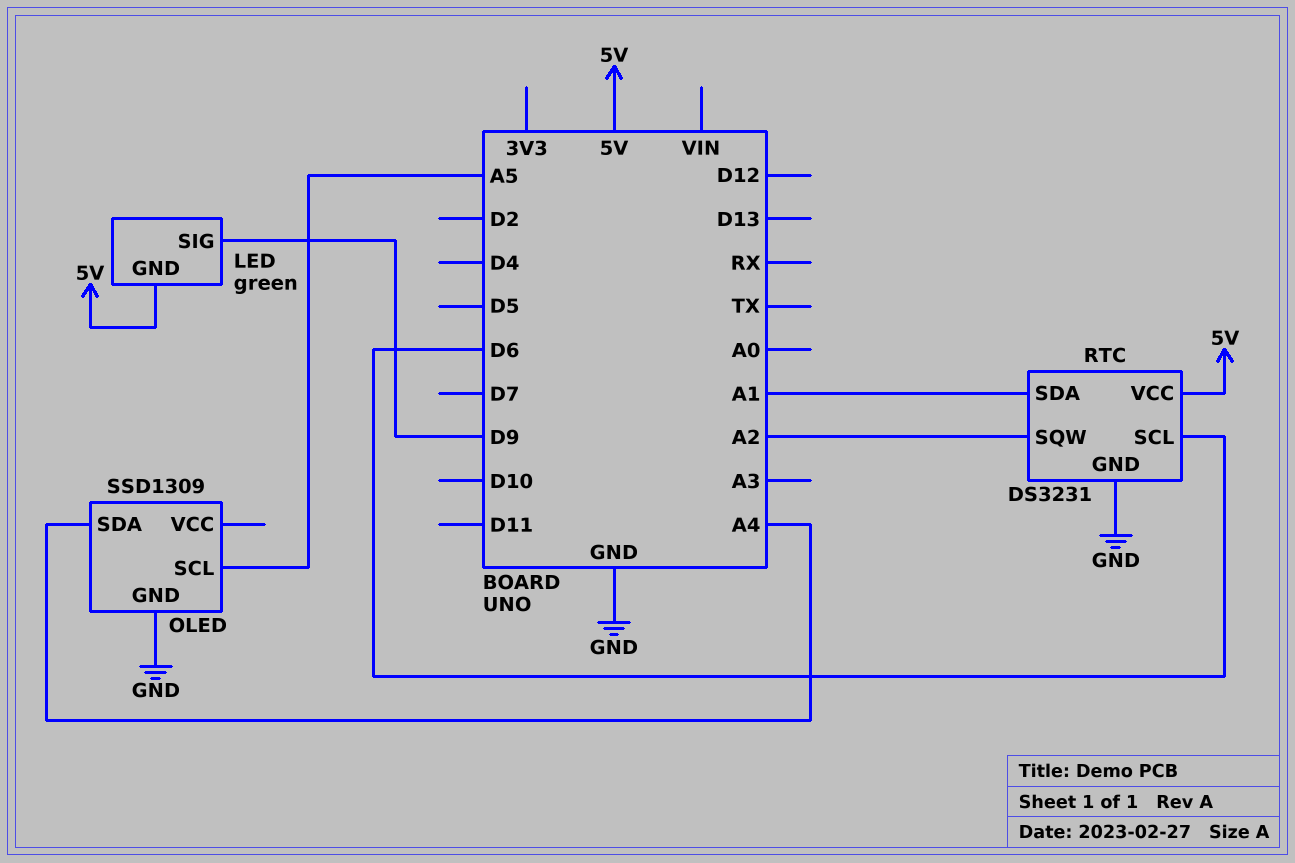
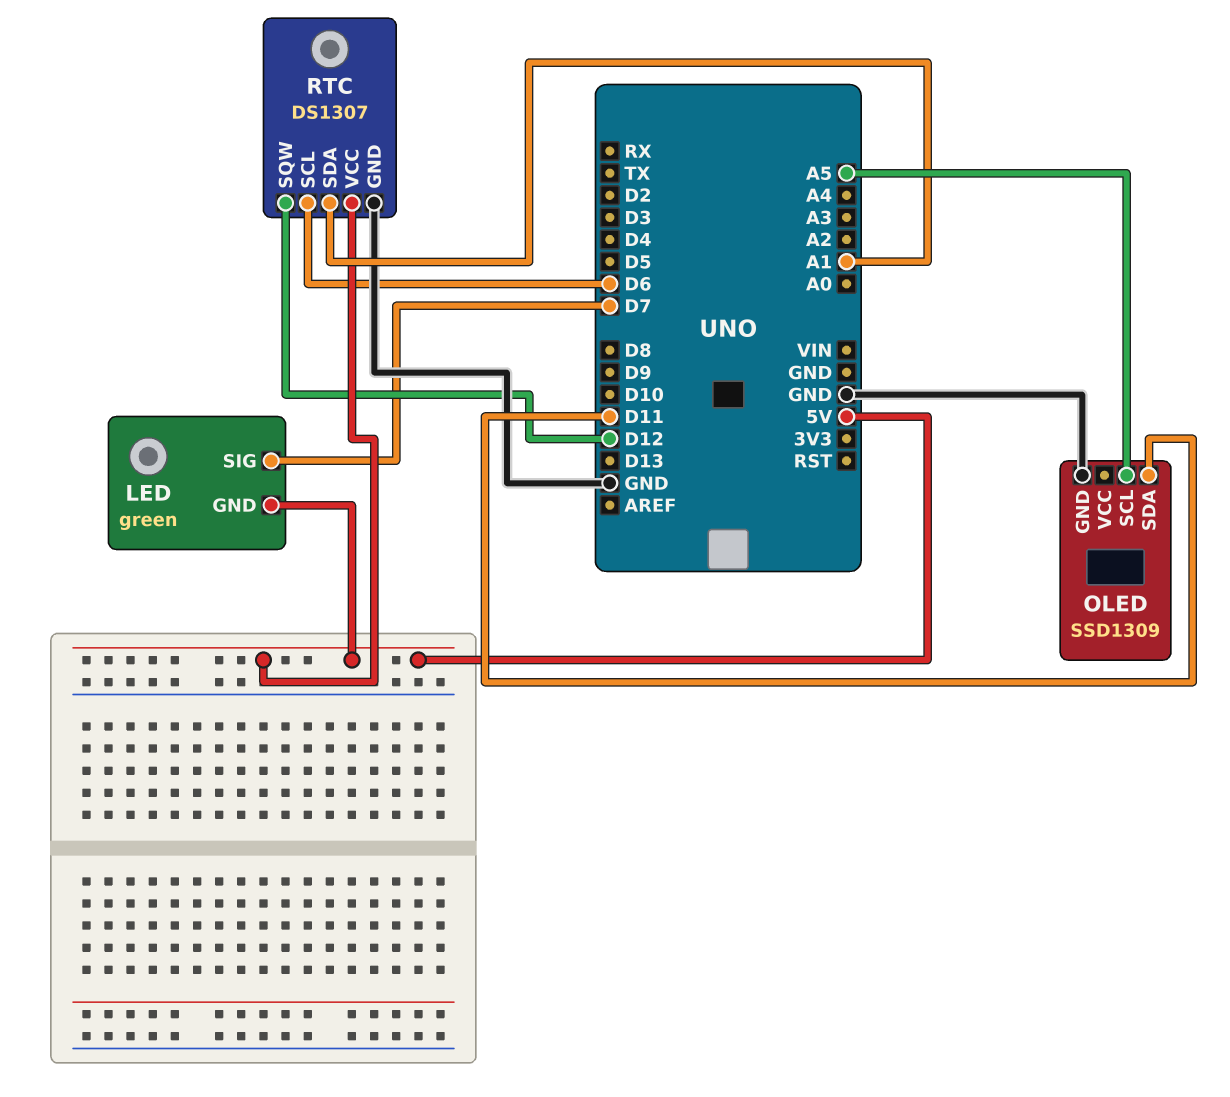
LED pin SIG: D9 -> D7
OLED pin SDA: A4 -> D11
RTC: DS3231 -> DS1307
RTC pin SQW: A2 -> D12

